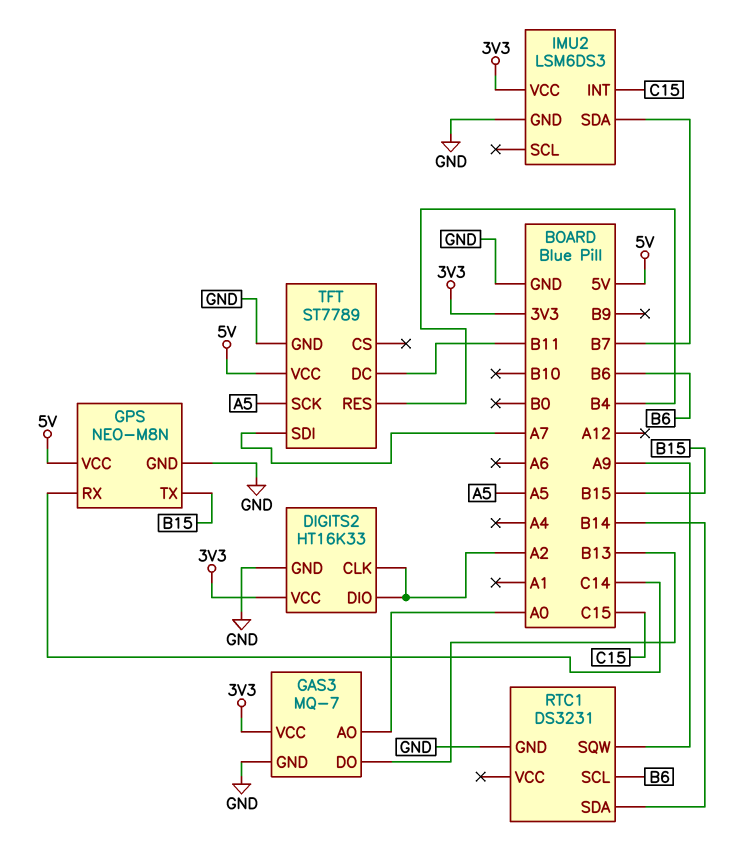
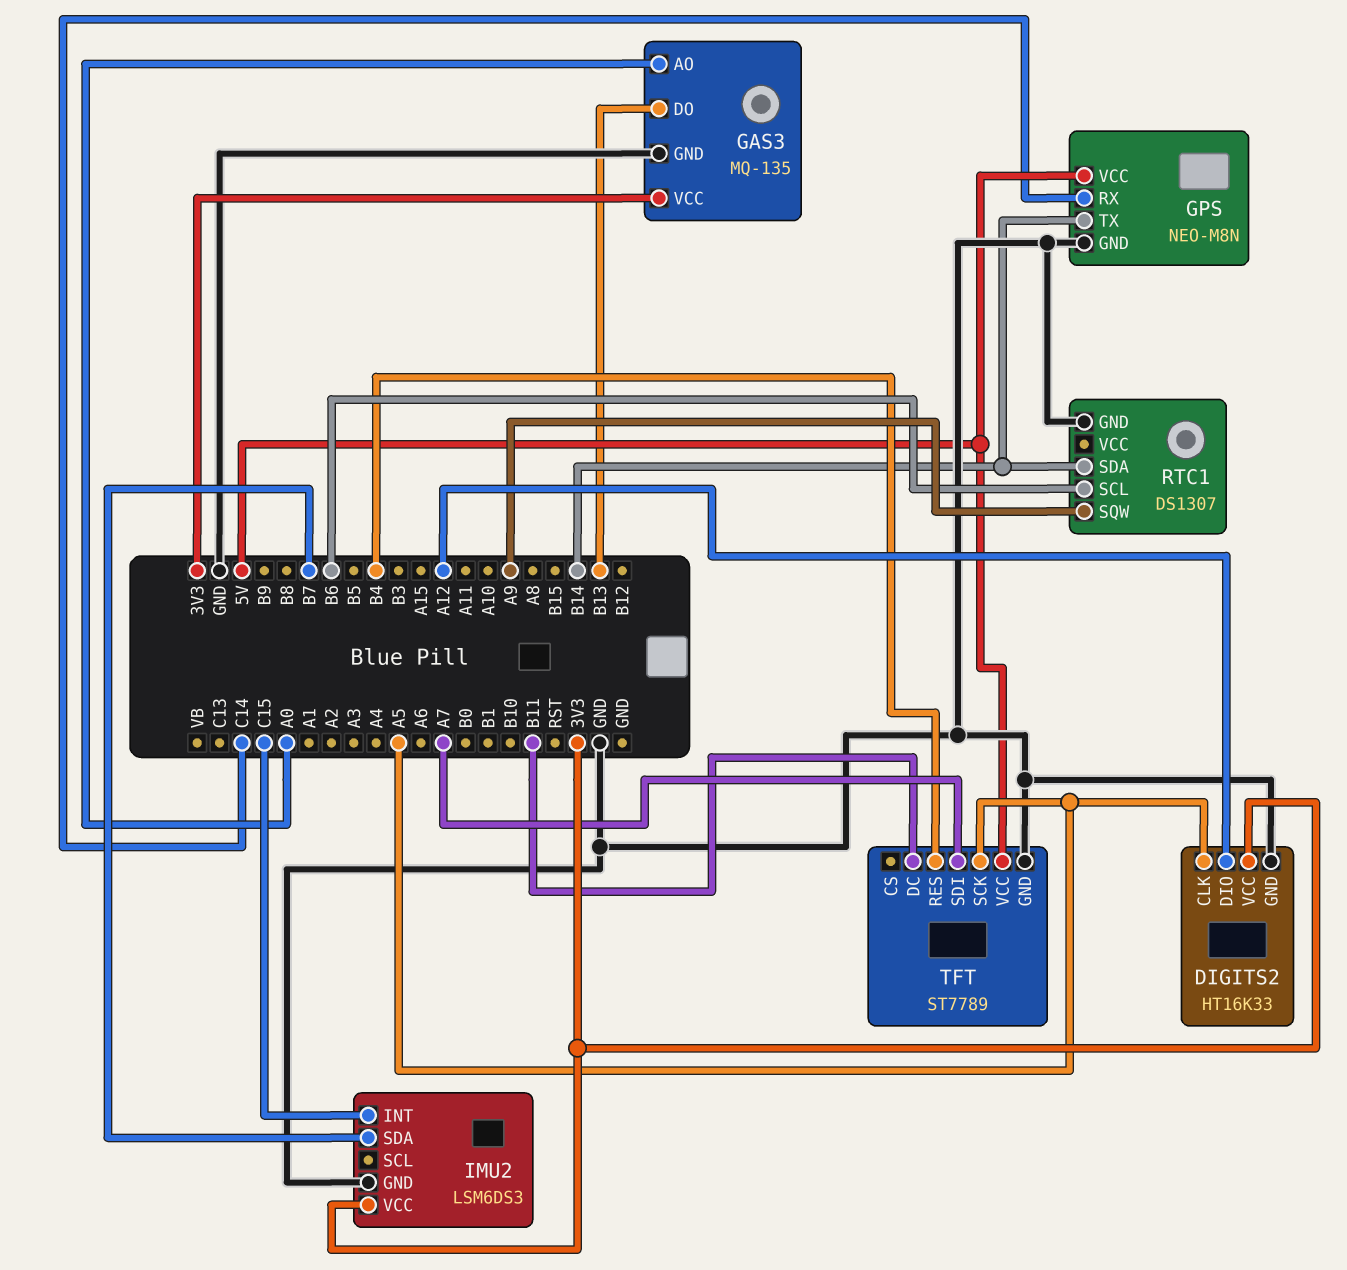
DIGITS2 pin CLK: A2 -> A5
DIGITS2 pin DIO: A2 -> A12
GAS3: MQ-7 -> MQ-135
GPS pin TX: B15 -> B14
RTC1: DS3231 -> DS1307

